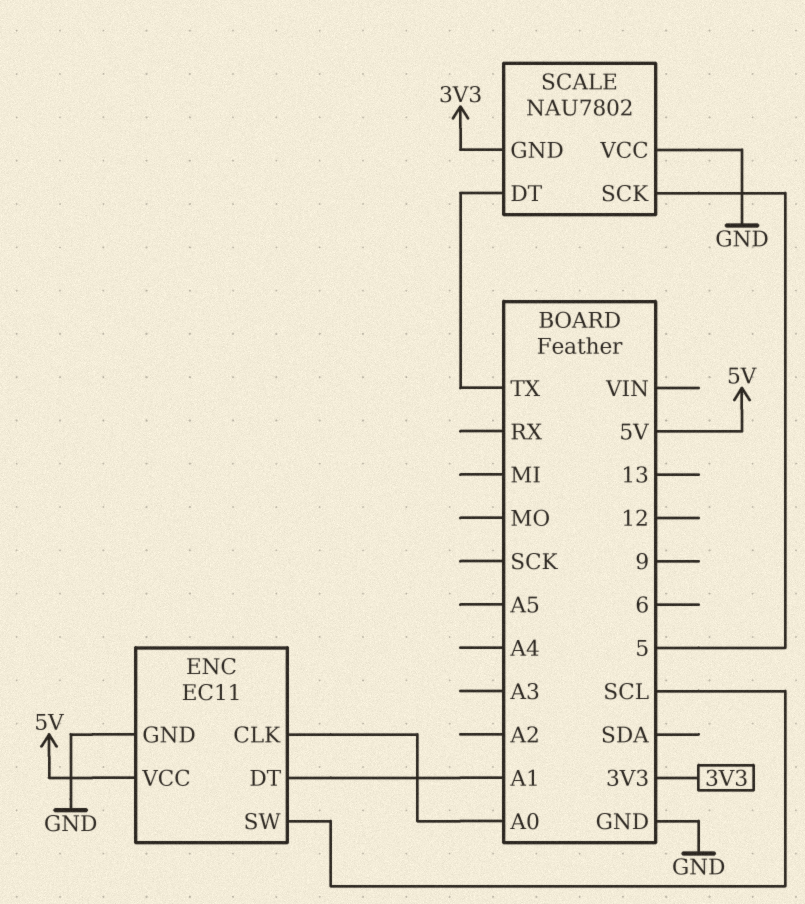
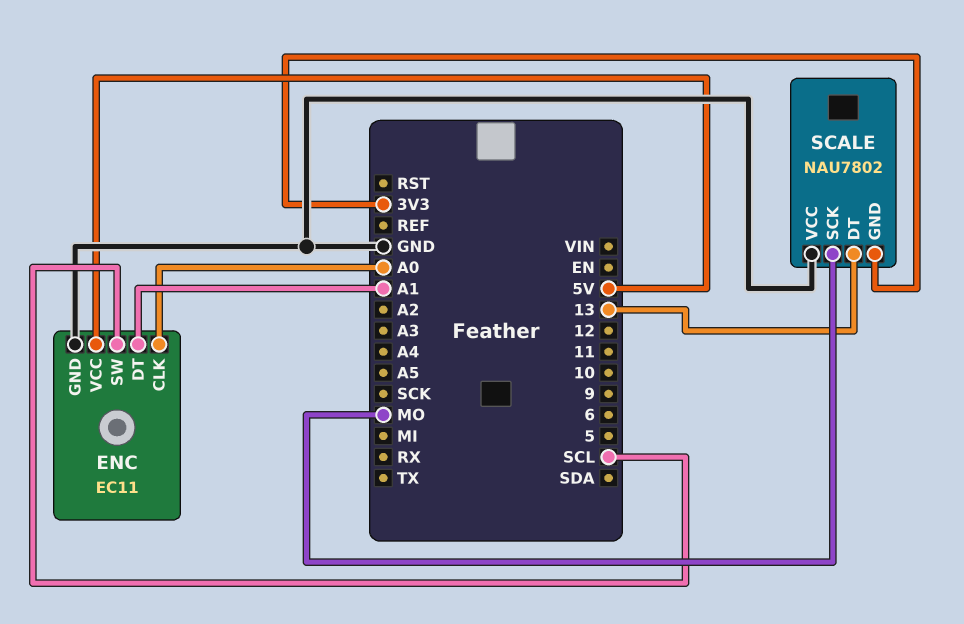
SCALE pin DT: TX -> 13
SCALE pin SCK: 5 -> MO

